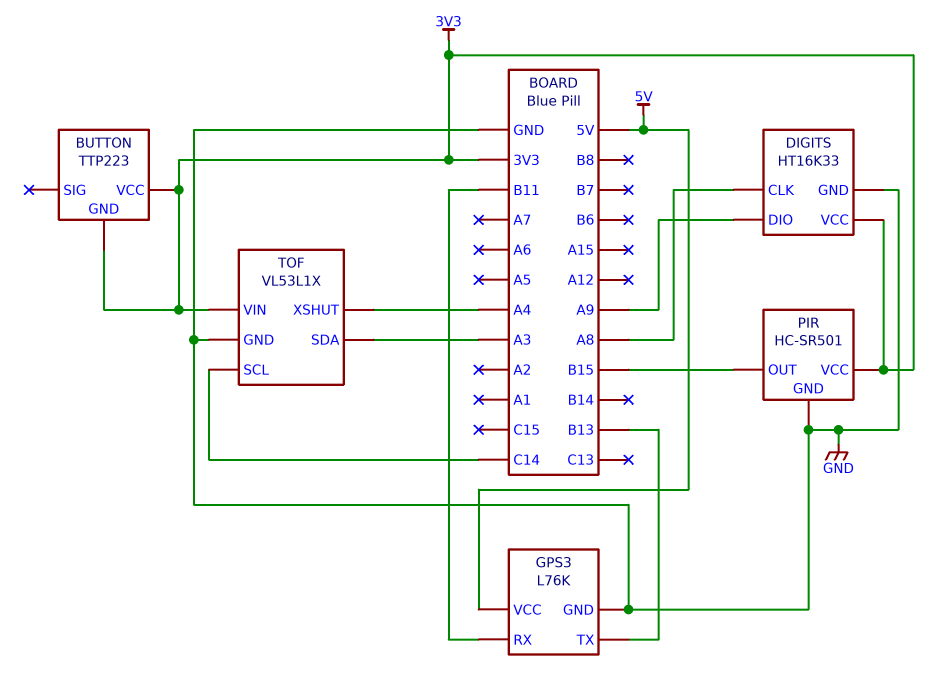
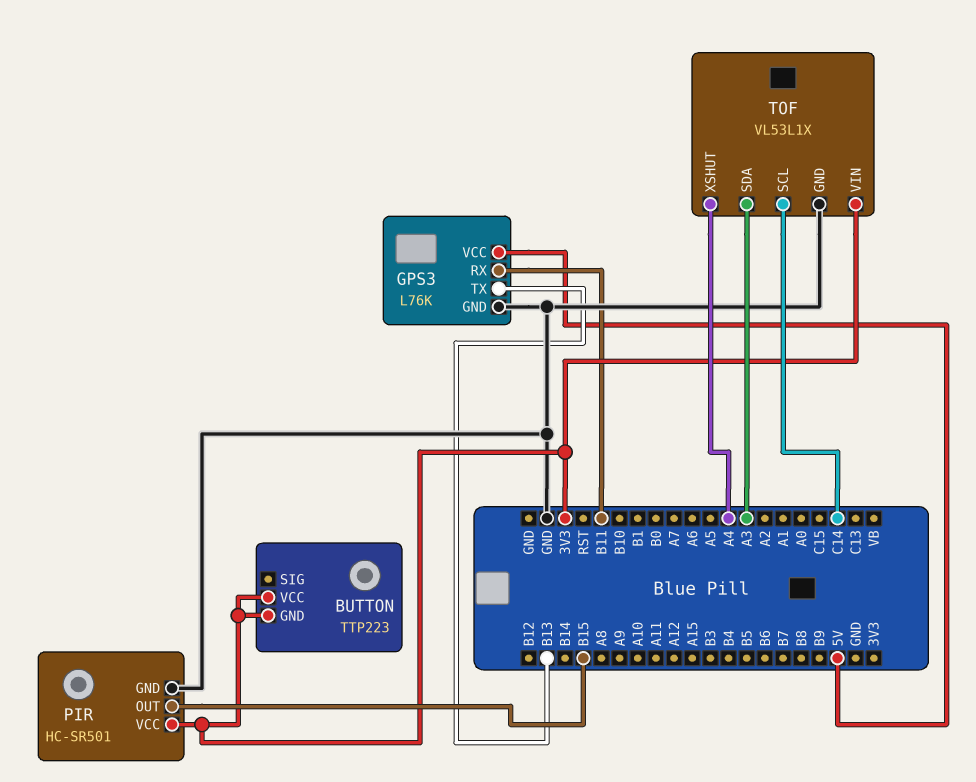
DIGITS: HT16K33 -> none
DIGITS pin CLK: A8 -> none
DIGITS pin DIO: A9 -> none
DIGITS pin GND: GND -> none
DIGITS pin VCC: 3V3 -> none

